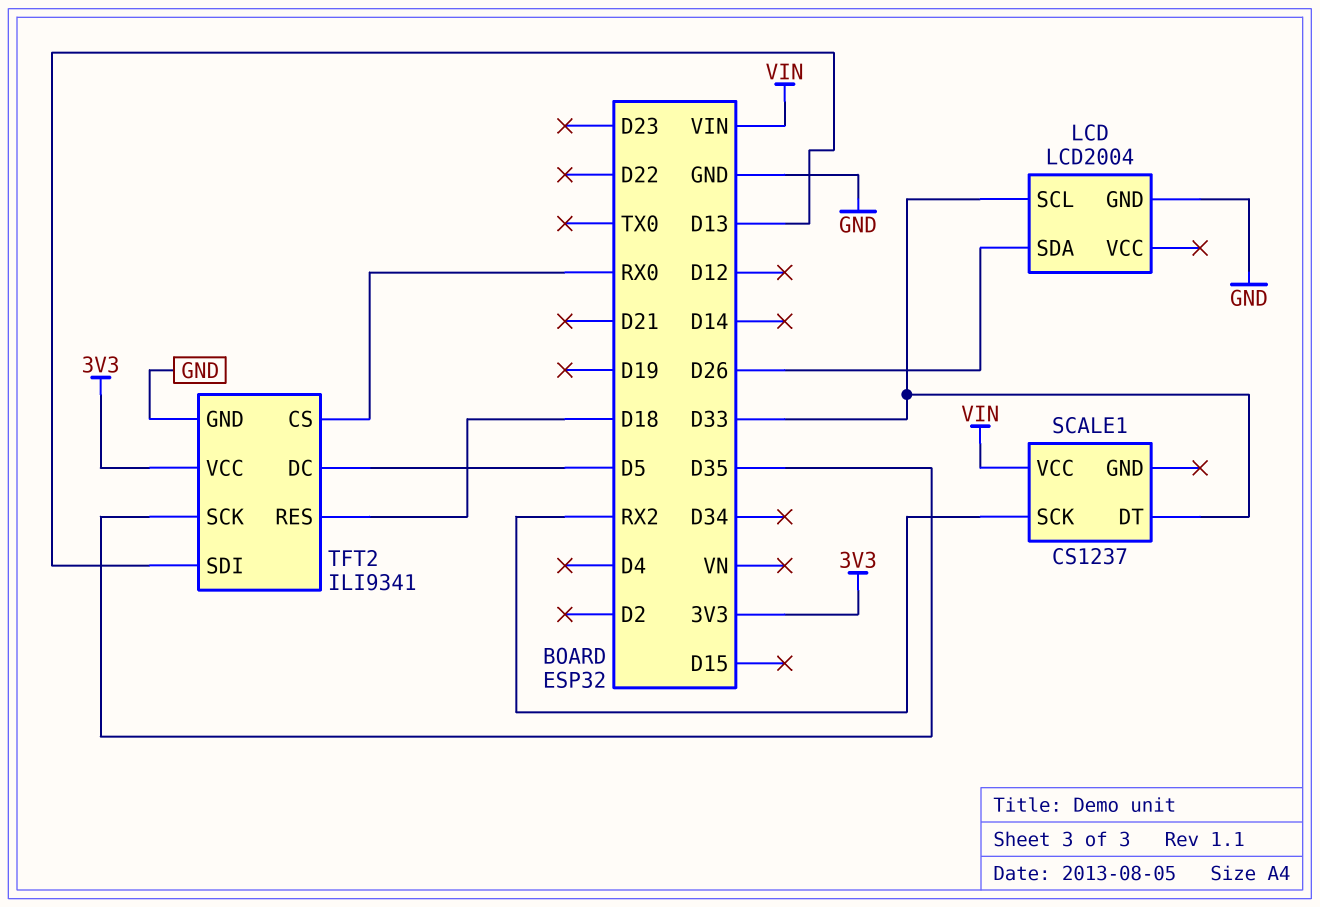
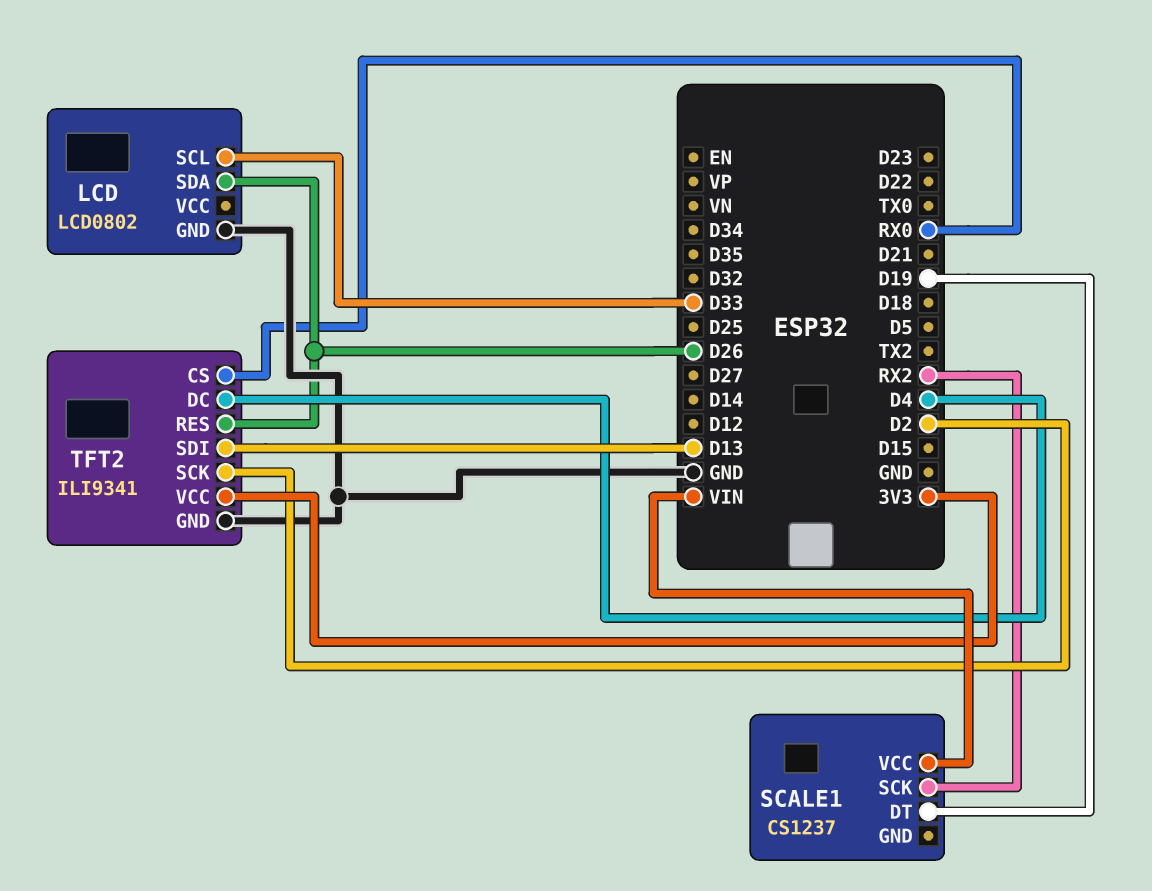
LCD: LCD2004 -> LCD0802
SCALE1 pin DT: D33 -> D19
TFT2 pin DC: D5 -> D4
TFT2 pin RES: D18 -> D26
TFT2 pin SCK: D35 -> D2

